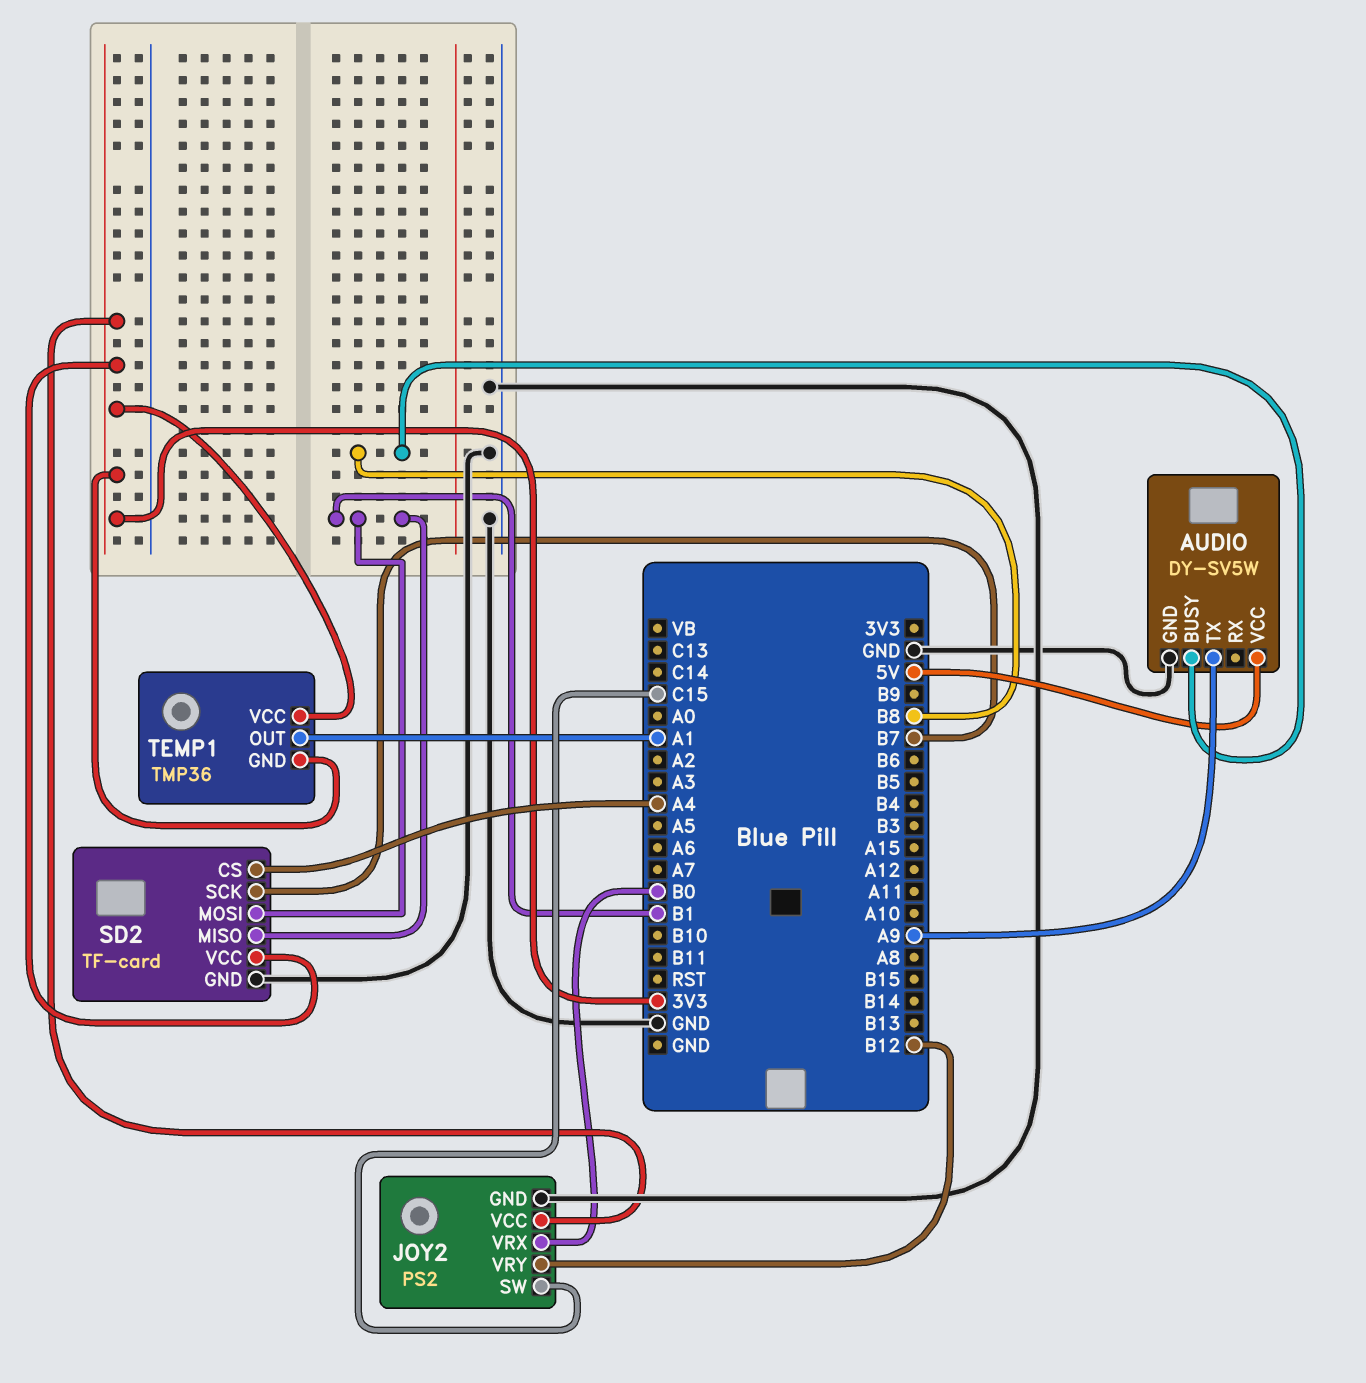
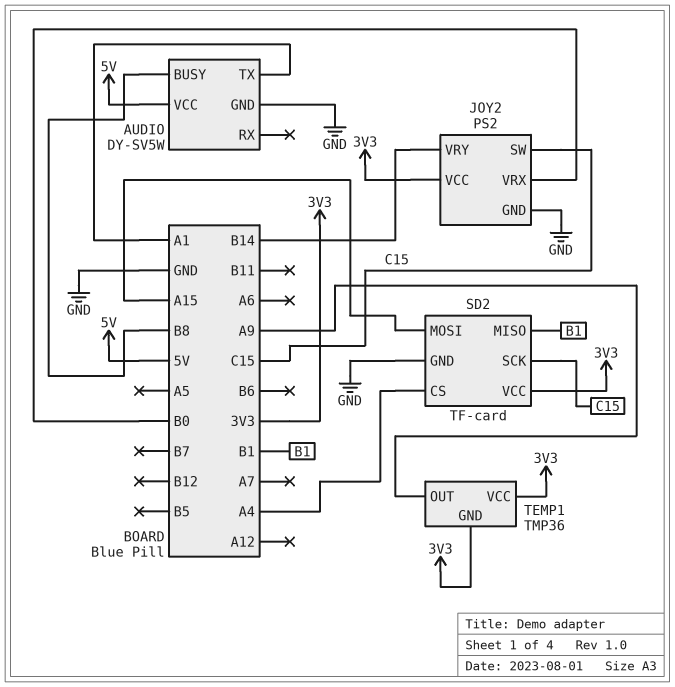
AUDIO pin TX: A9 -> A1
JOY2 pin VRY: B12 -> B14
SD2 pin MOSI: B1 -> A15
SD2 pin SCK: B7 -> C15
TEMP1 pin OUT: A1 -> A9

